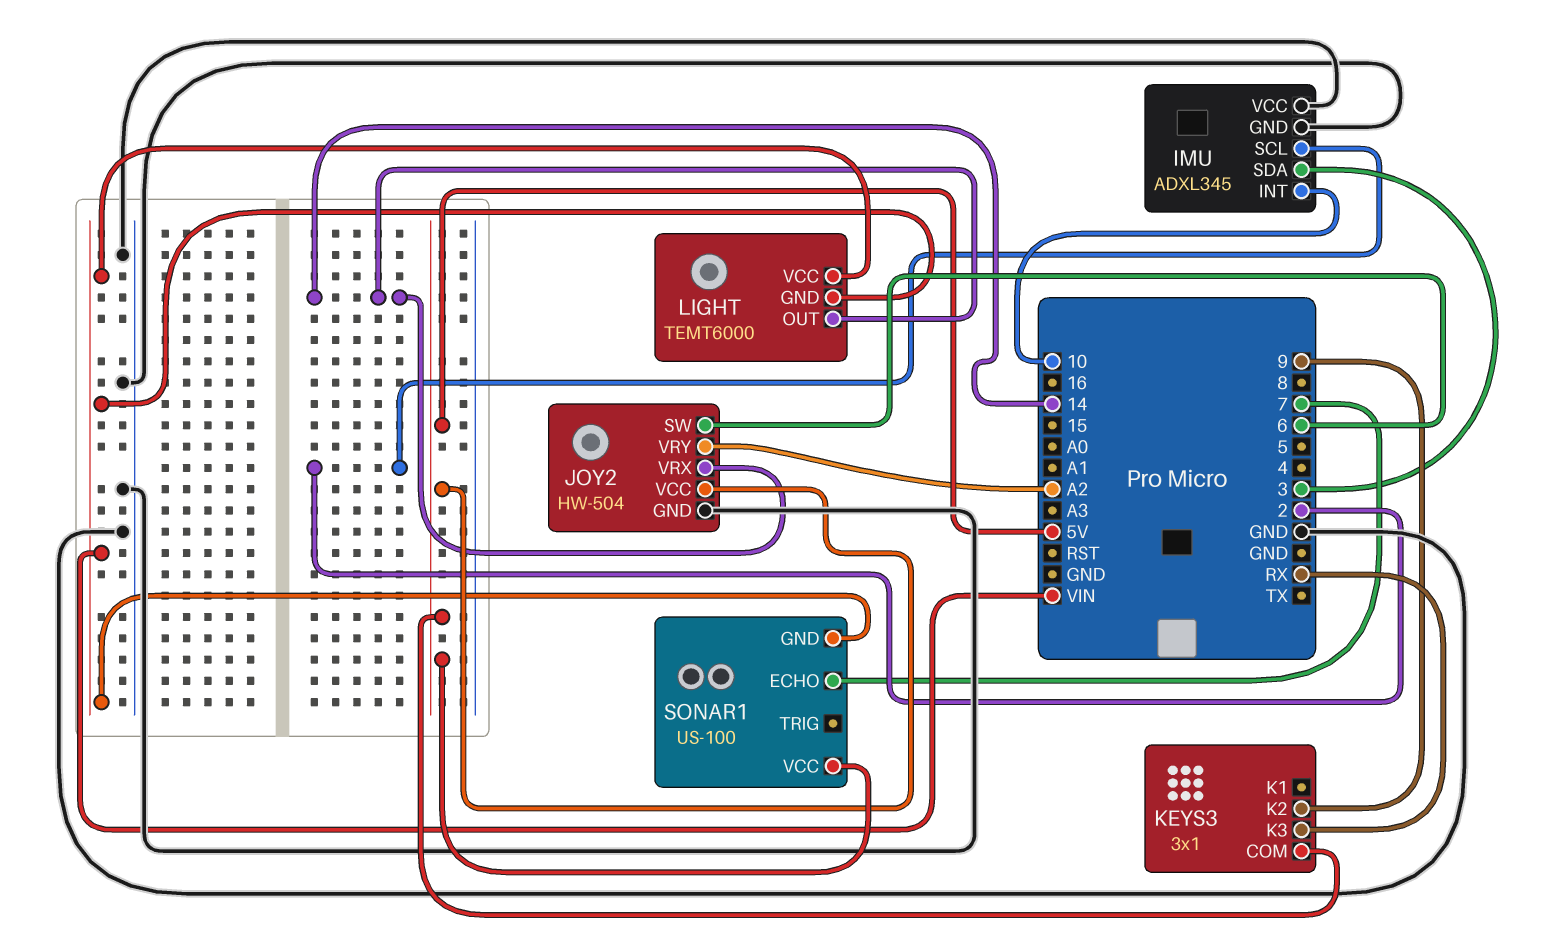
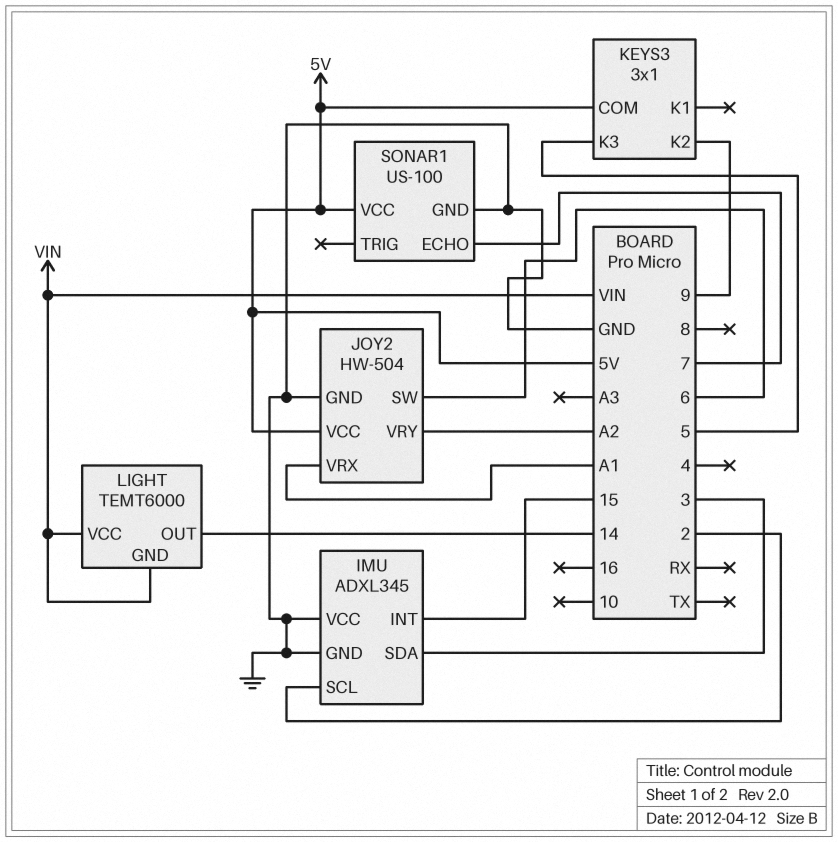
IMU pin INT: 10 -> 15
JOY2 pin VRX: 14 -> A1
KEYS3 pin K3: RX -> 5
SONAR1 pin GND: VIN -> GND

